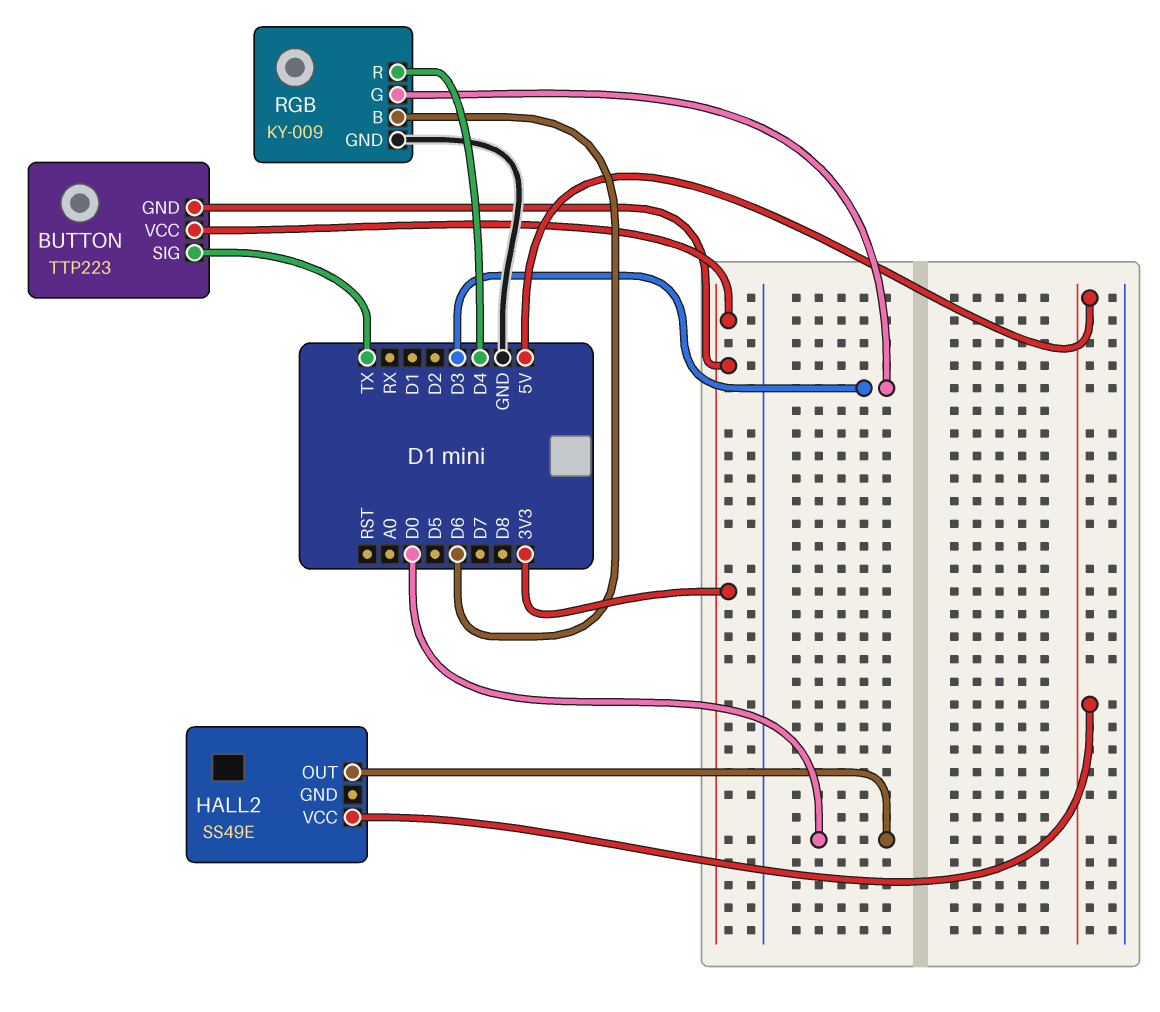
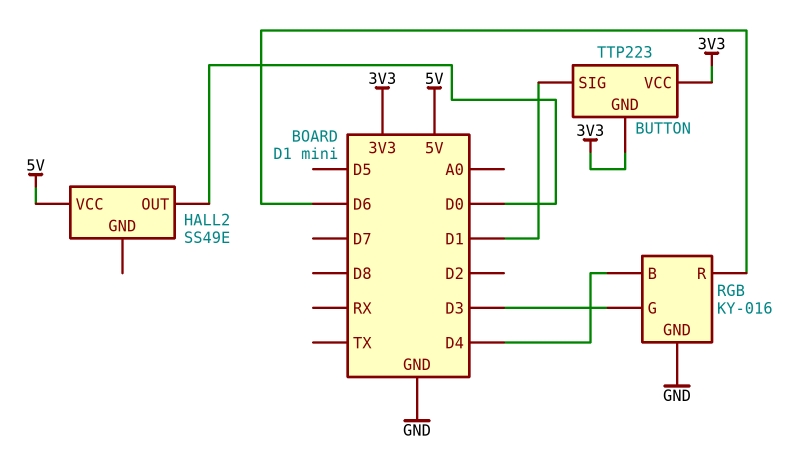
BUTTON pin SIG: TX -> D1
RGB: KY-009 -> KY-016
RGB pin B: D6 -> D4
RGB pin R: D4 -> D6

